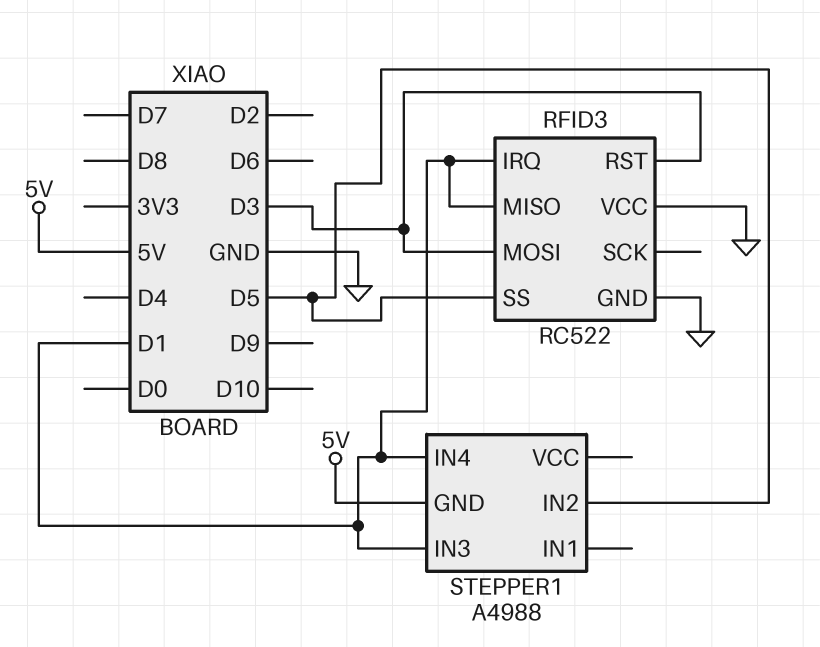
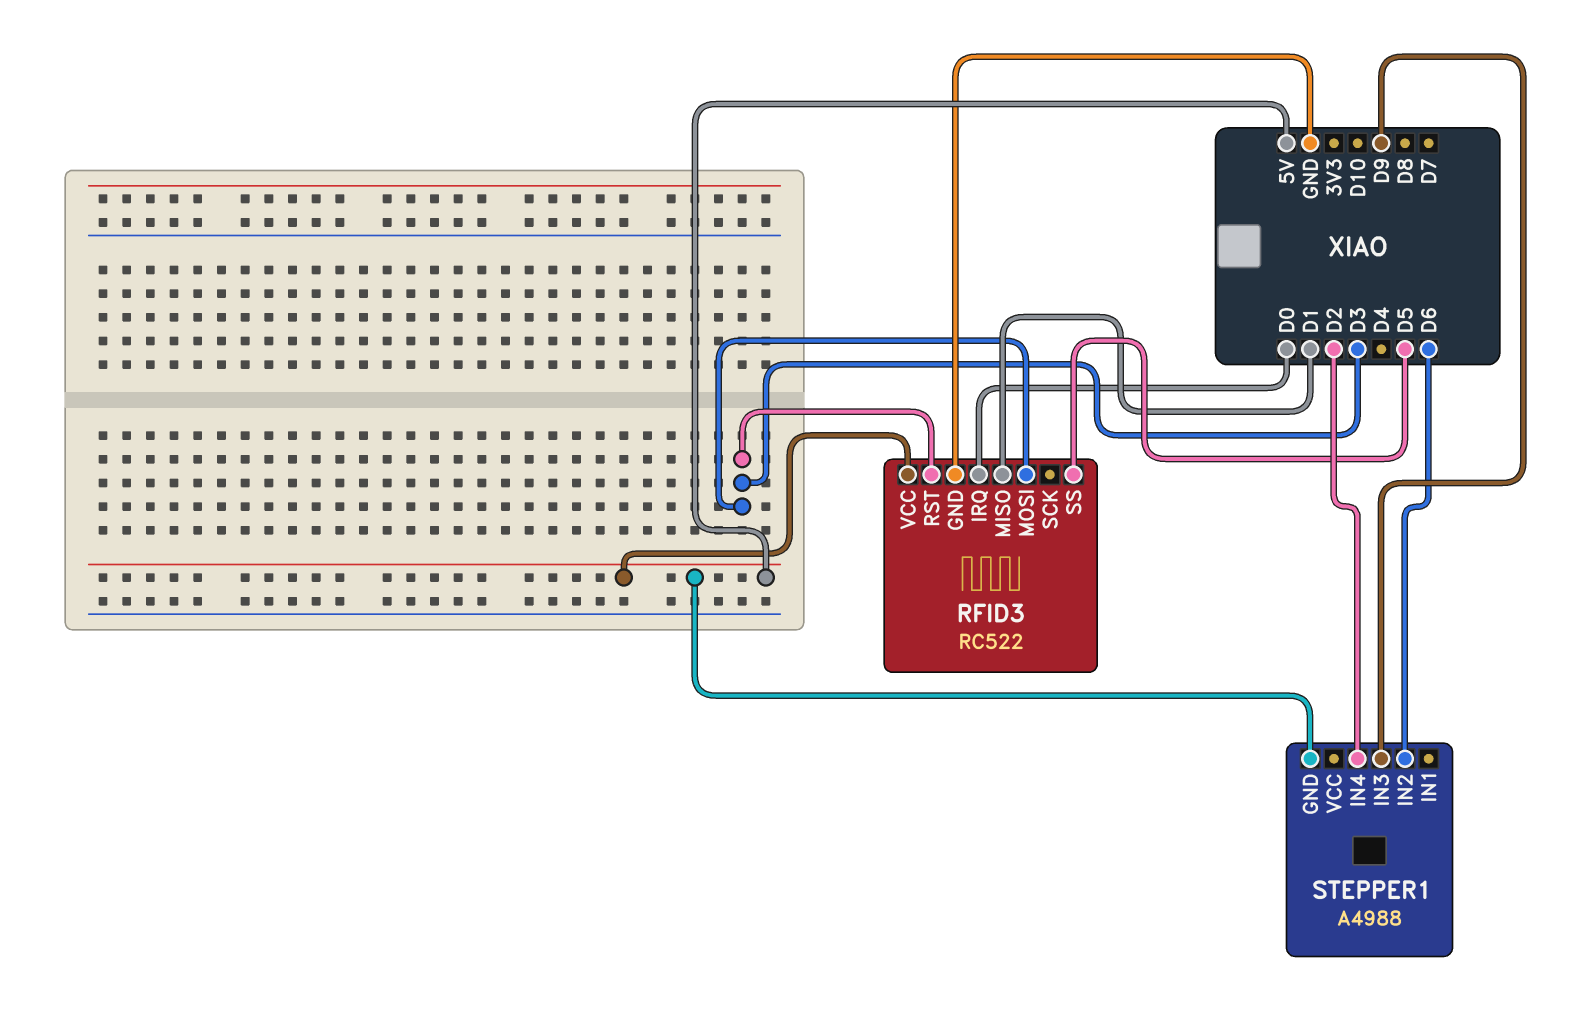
RFID3 pin IRQ: D1 -> D0
RFID3 pin VCC: GND -> 5V
STEPPER1 pin IN2: D5 -> D6
STEPPER1 pin IN3: D1 -> D9
STEPPER1 pin IN4: D1 -> D2

